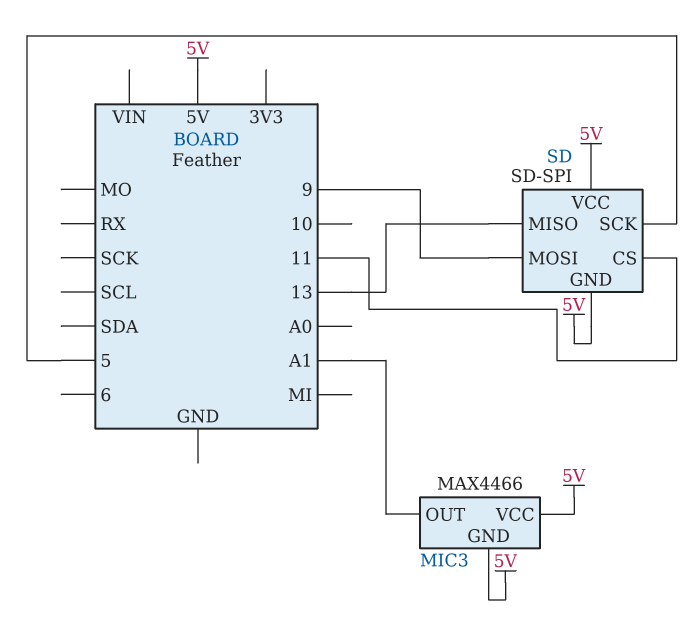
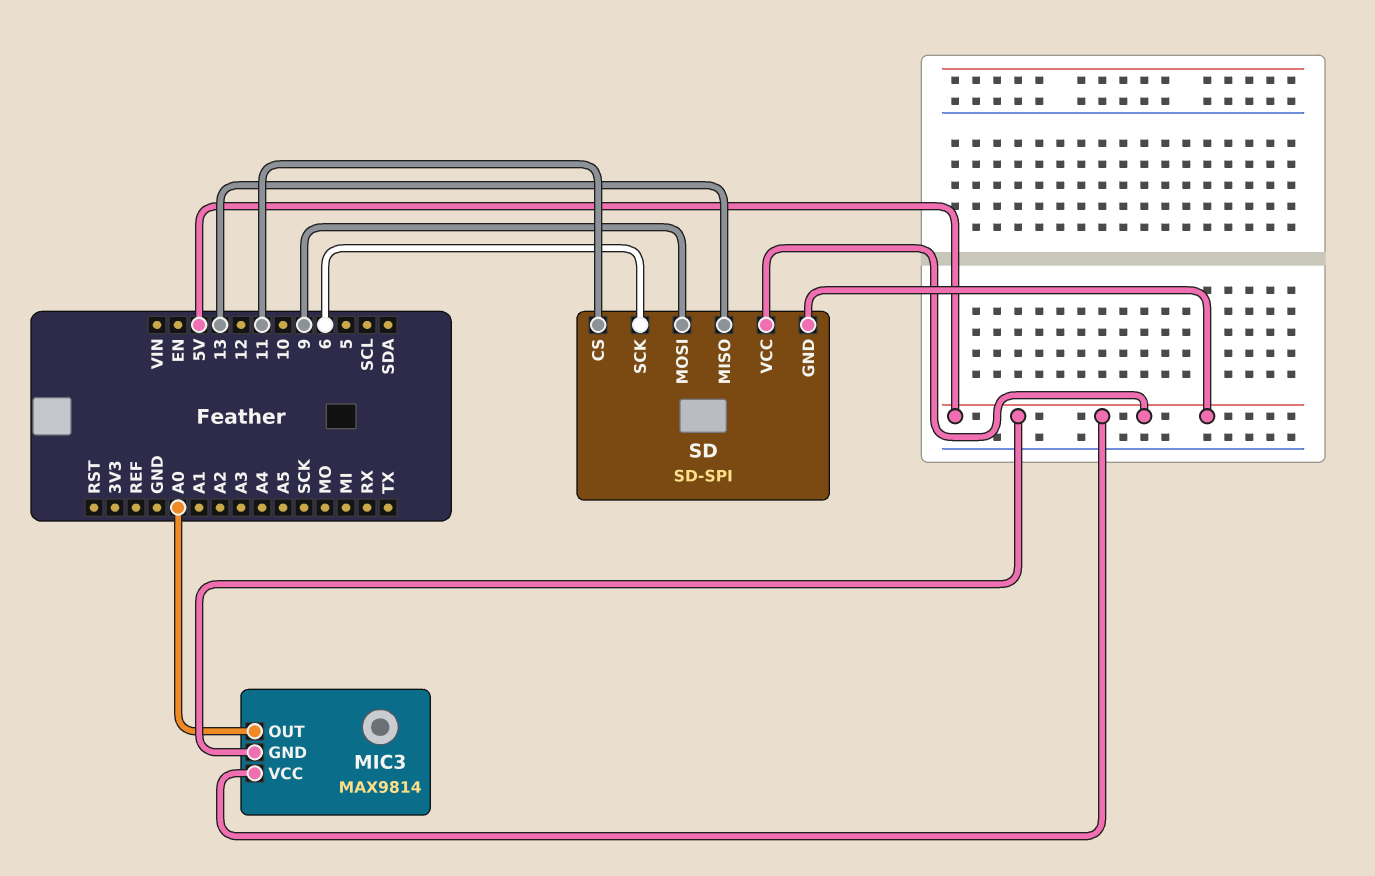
MIC3: MAX4466 -> MAX9814
MIC3 pin OUT: A1 -> A0
SD pin SCK: 5 -> 6

